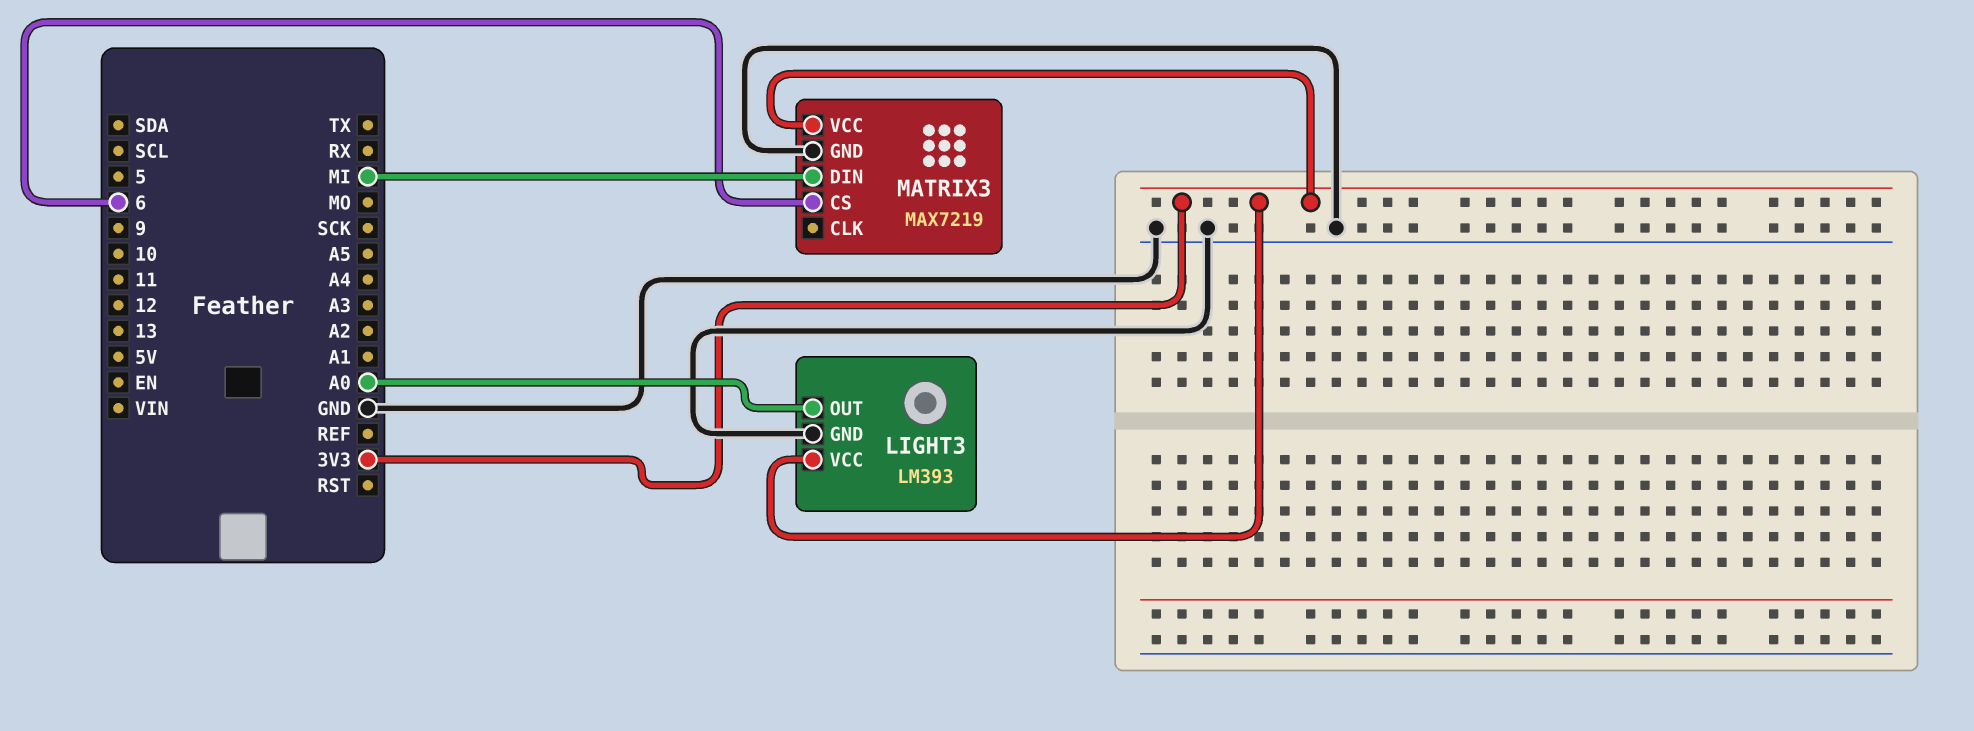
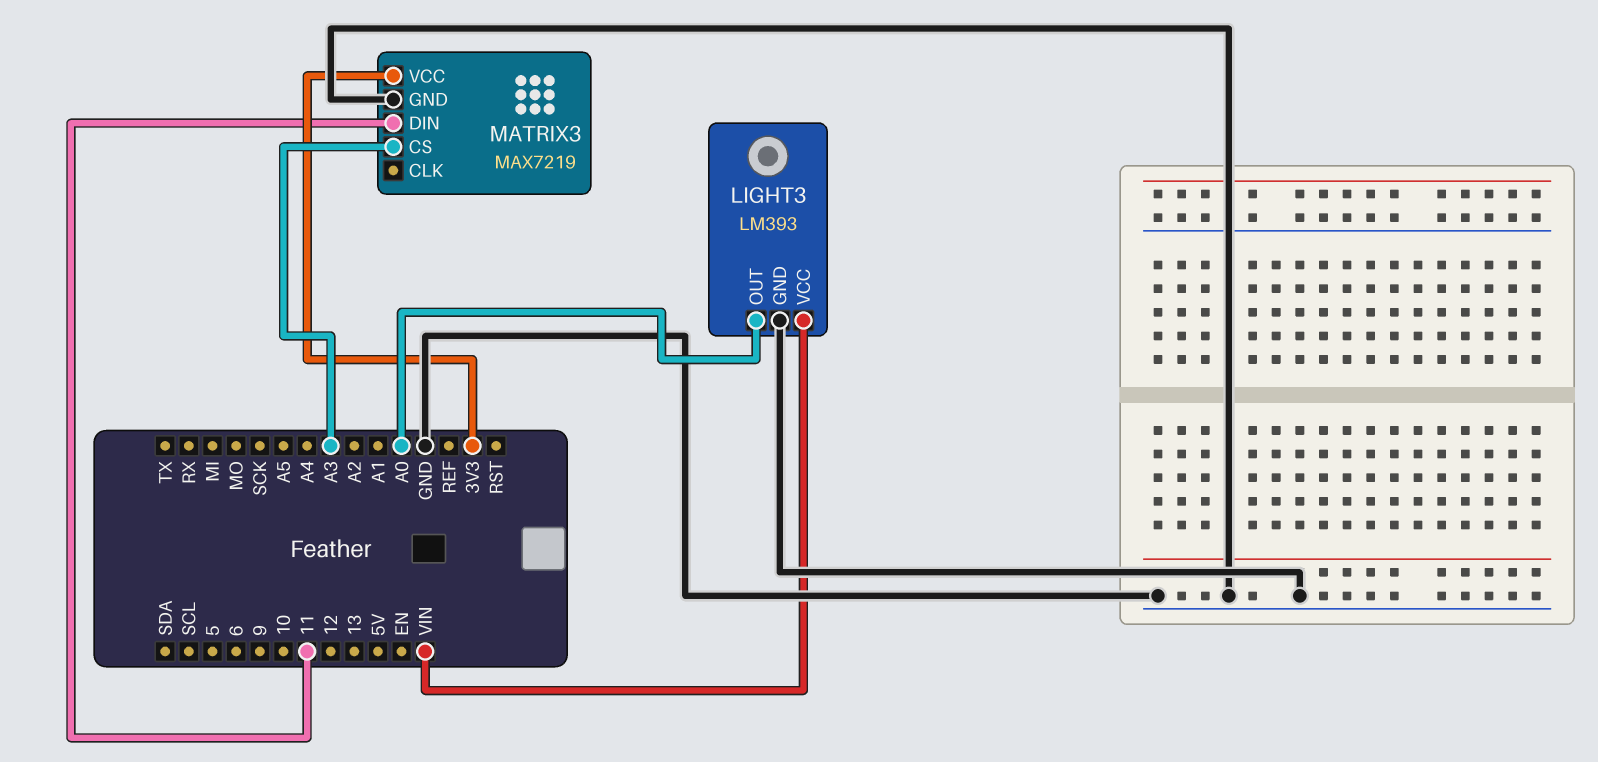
LIGHT3 pin VCC: 3V3 -> VIN
MATRIX3 pin CS: 6 -> A3
MATRIX3 pin DIN: MI -> 11

